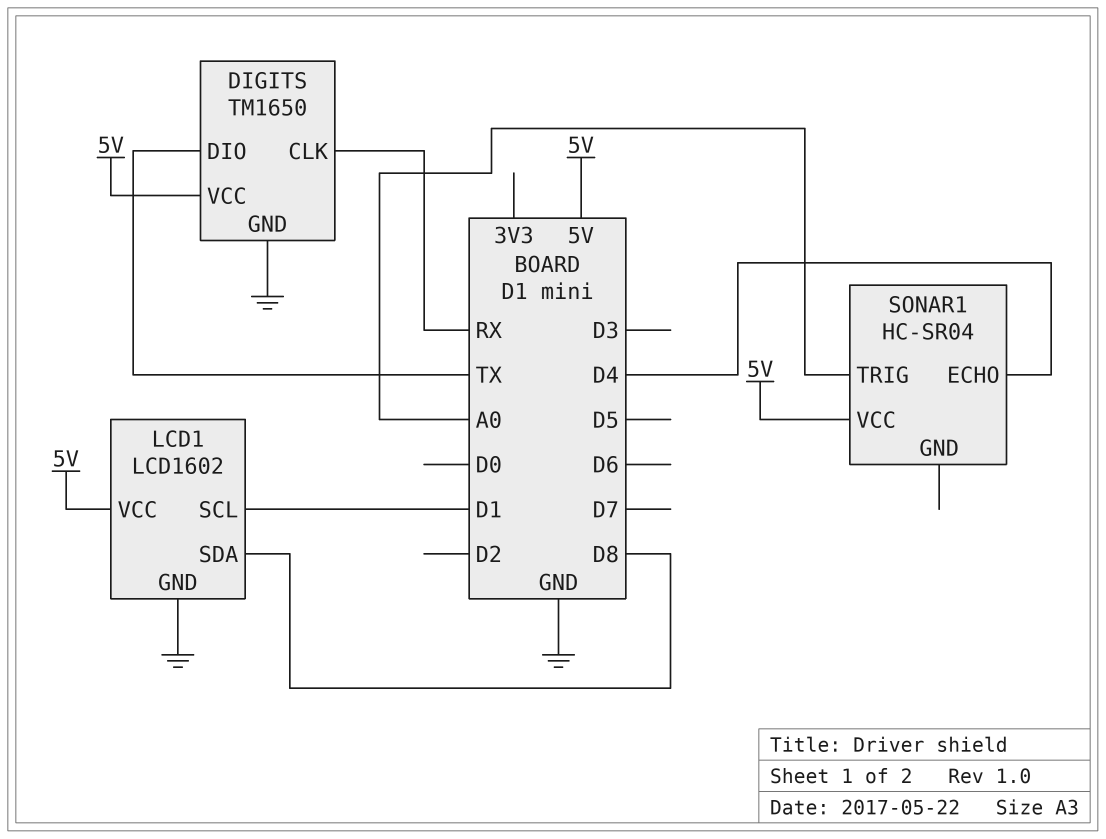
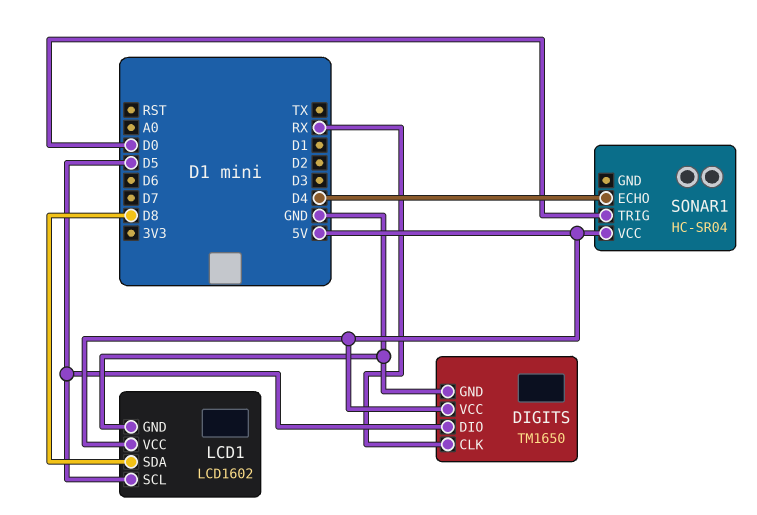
DIGITS pin DIO: TX -> D5
LCD1 pin SCL: D1 -> D5
SONAR1 pin TRIG: A0 -> D0

